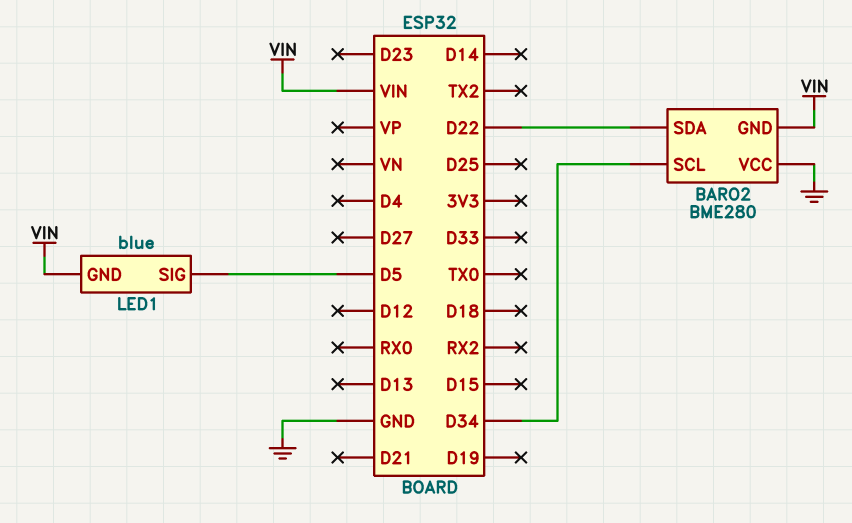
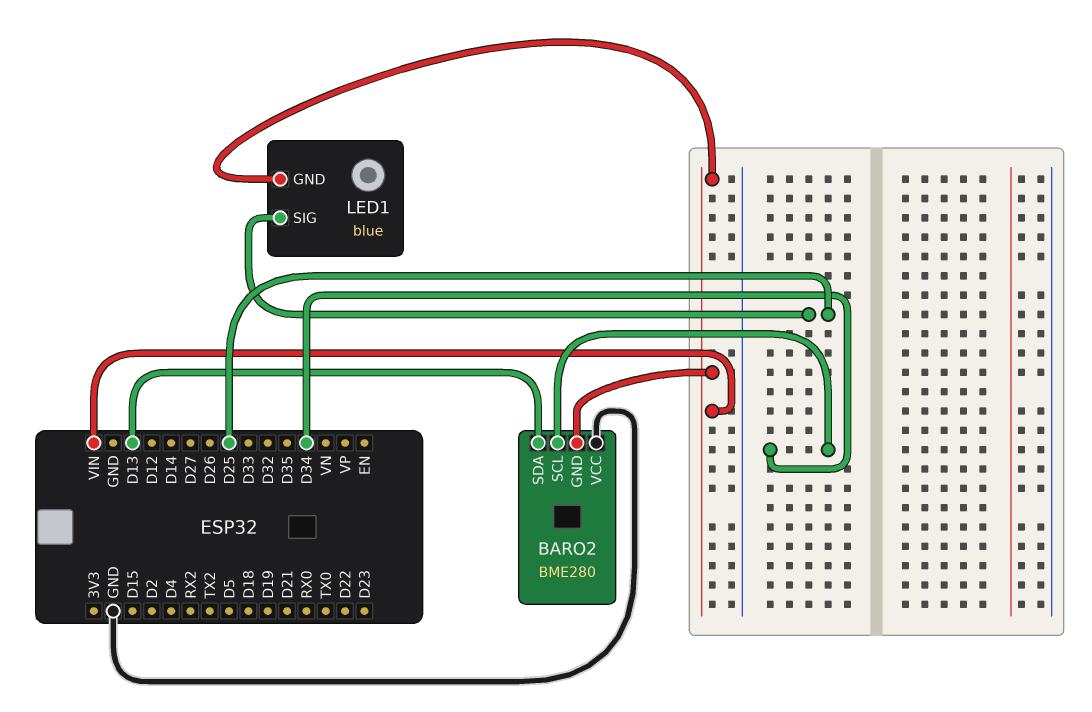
BARO2 pin SDA: D22 -> D13
LED1 pin SIG: D5 -> D25

